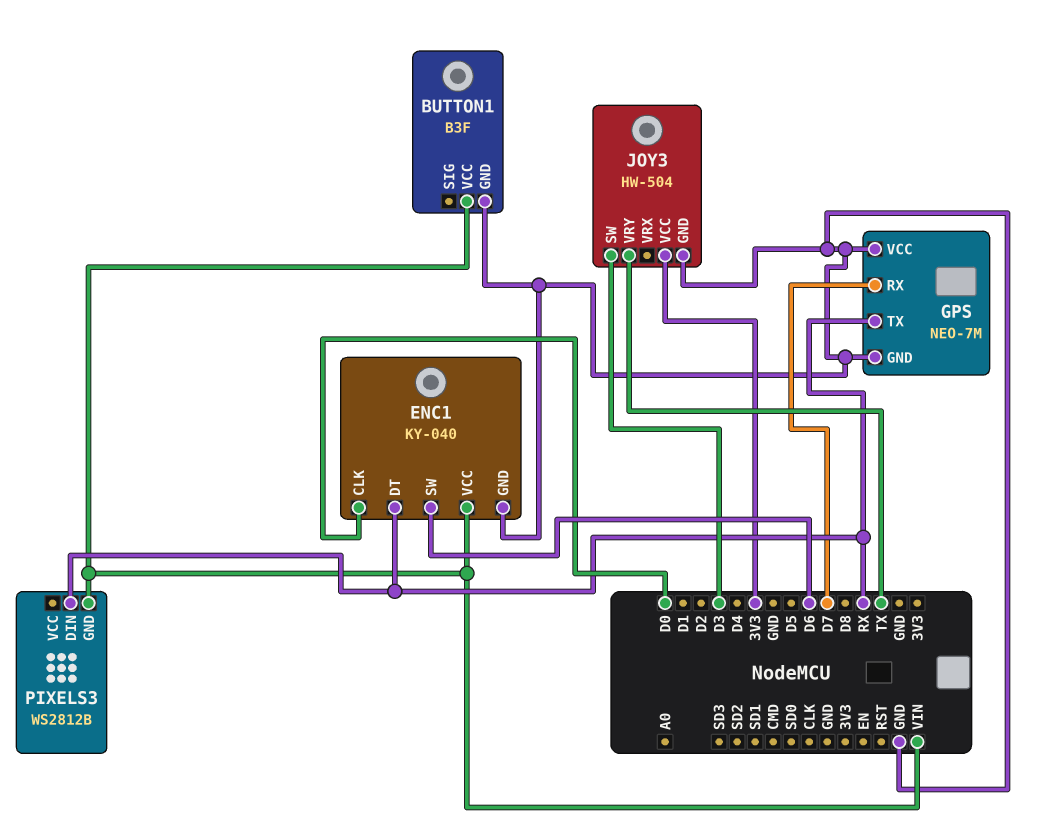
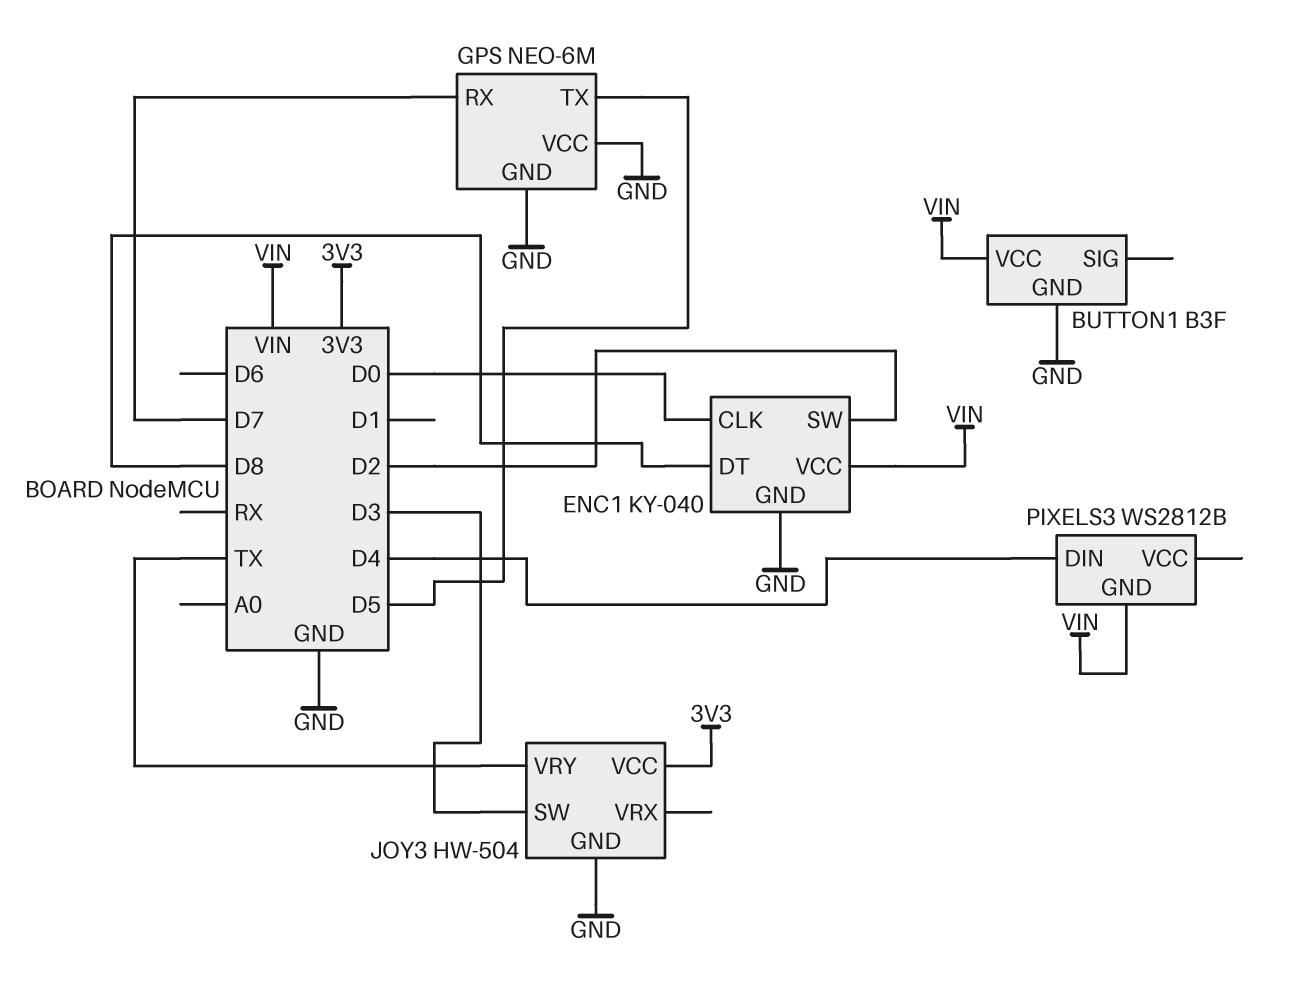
ENC1 pin DT: RX -> D8
ENC1 pin SW: D6 -> D2
GPS: NEO-7M -> NEO-6M
GPS pin TX: RX -> D5
PIXELS3 pin DIN: RX -> D4

